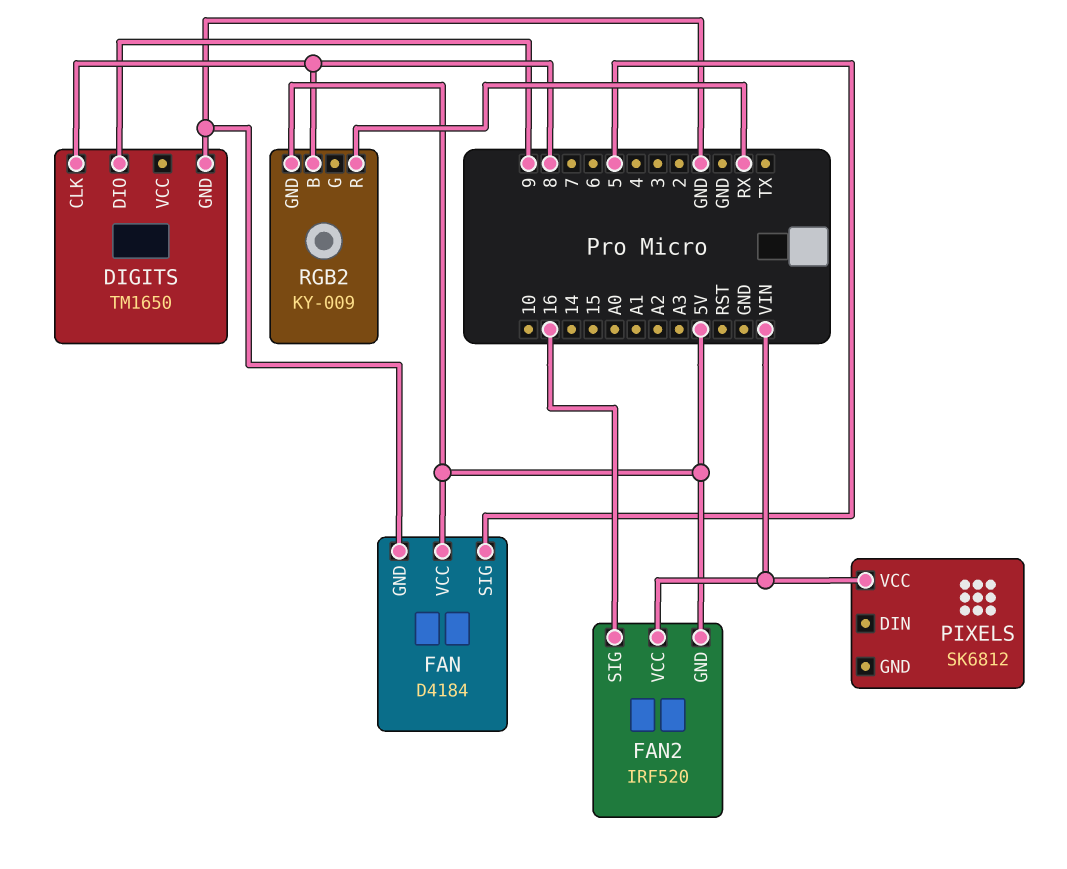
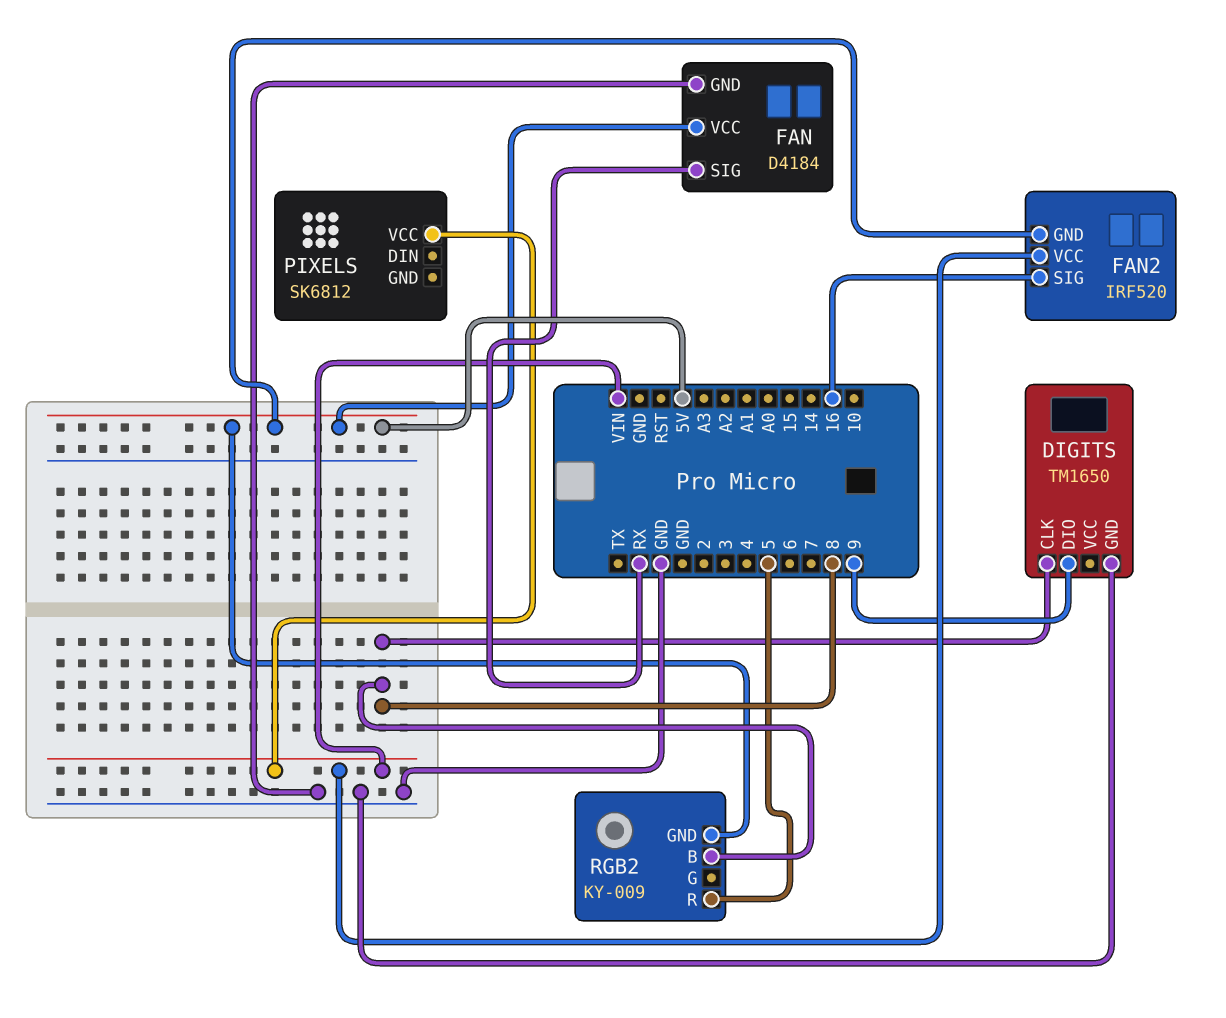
FAN pin SIG: 5 -> RX
RGB2 pin R: RX -> 5

